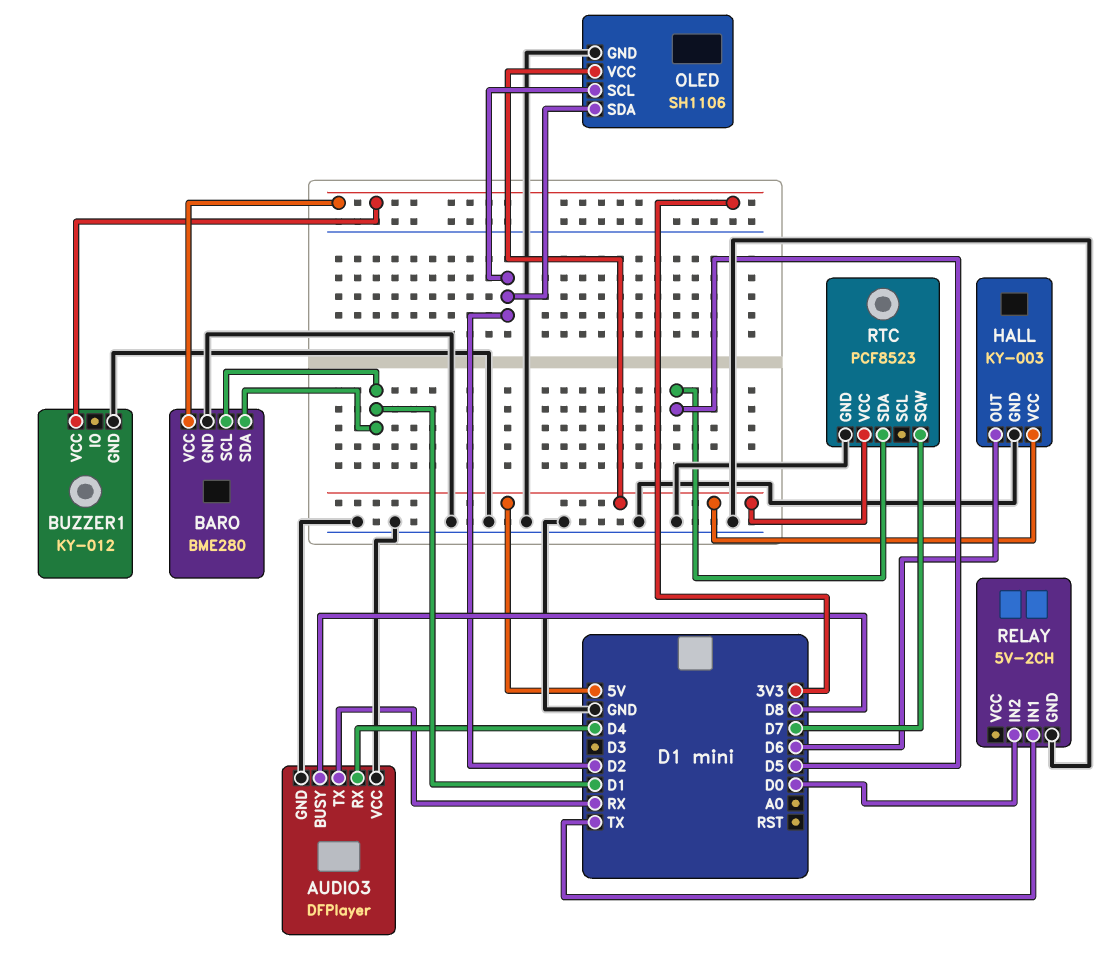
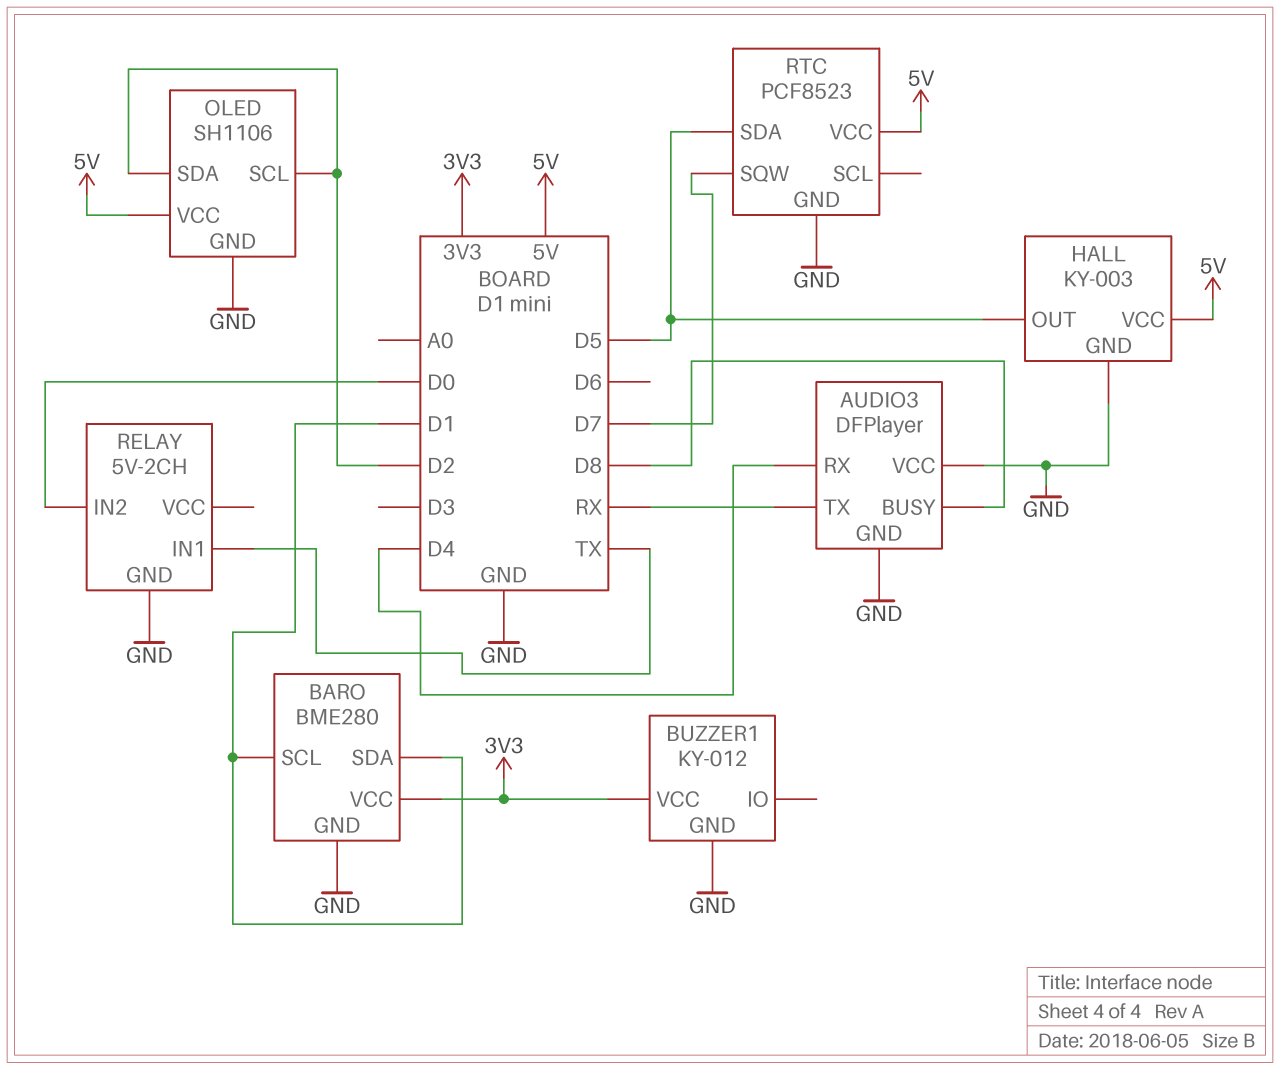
HALL pin OUT: D6 -> D5

